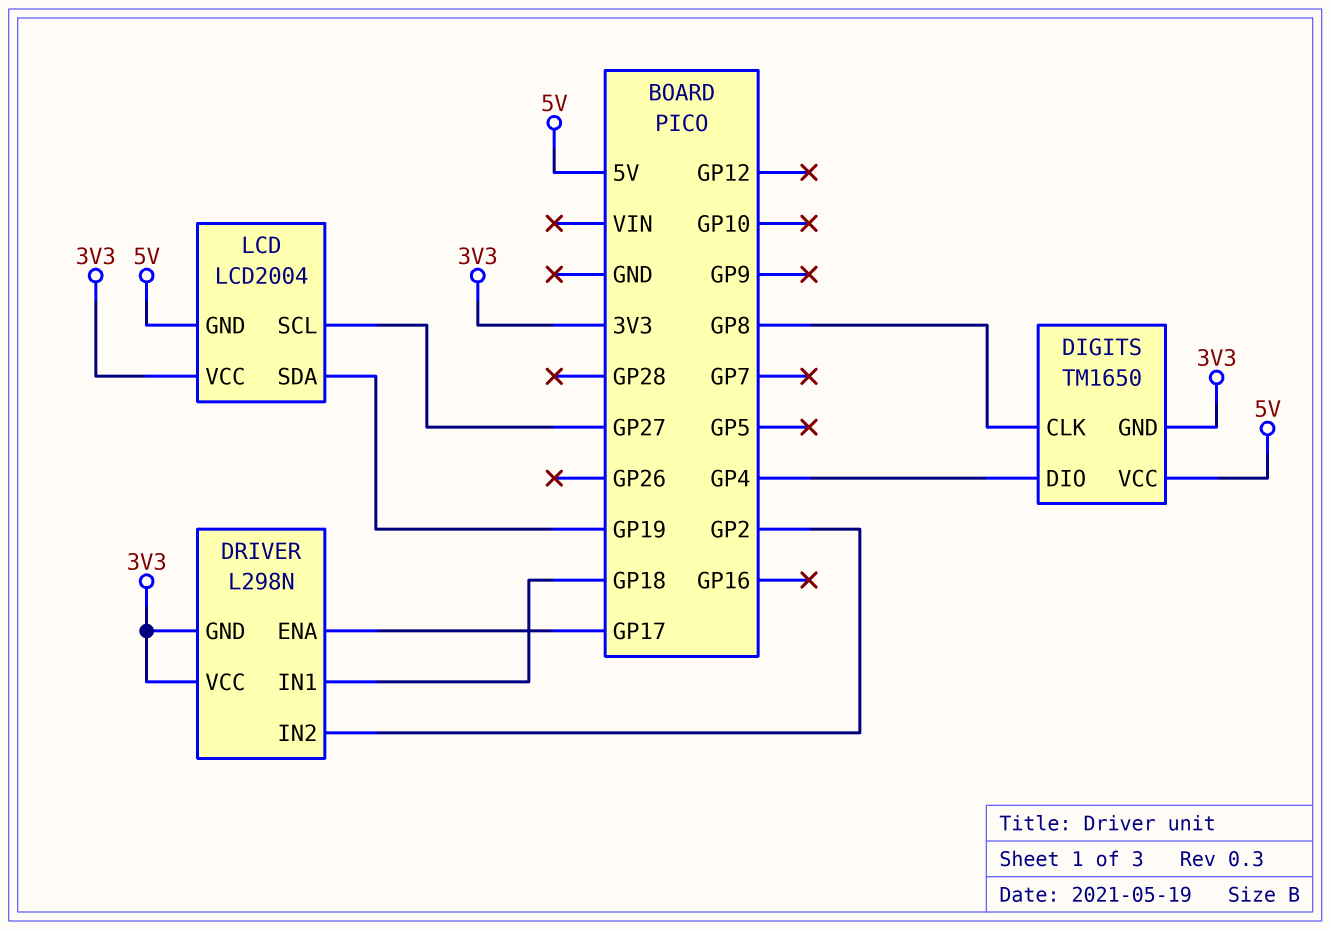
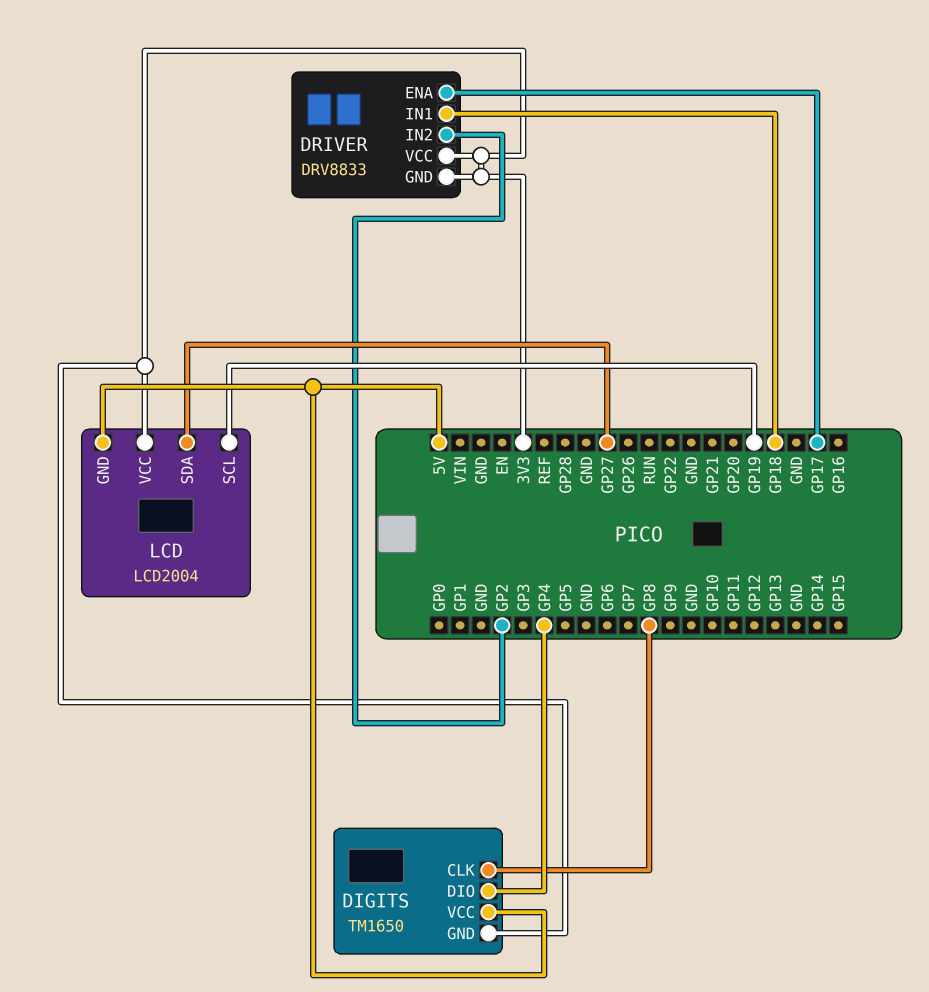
DRIVER: L298N -> DRV8833
LCD pin SCL: GP27 -> GP19
LCD pin SDA: GP19 -> GP27

